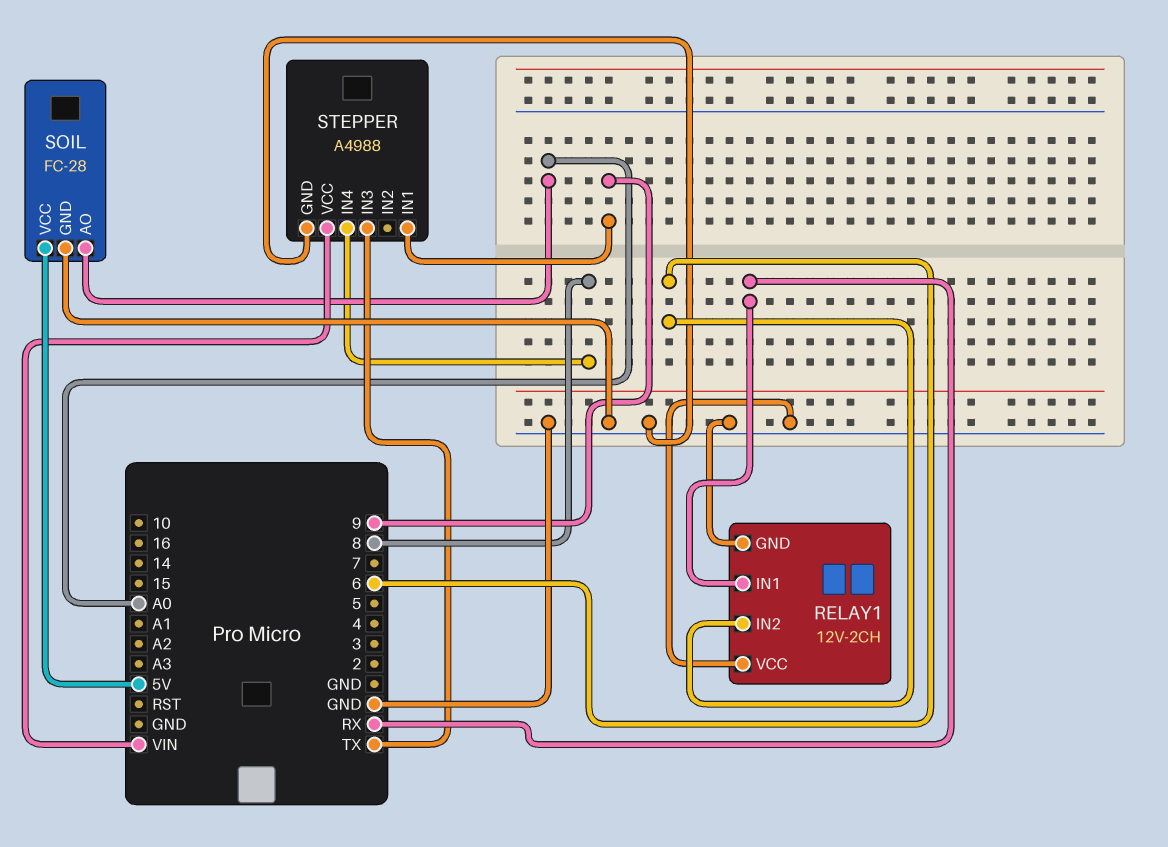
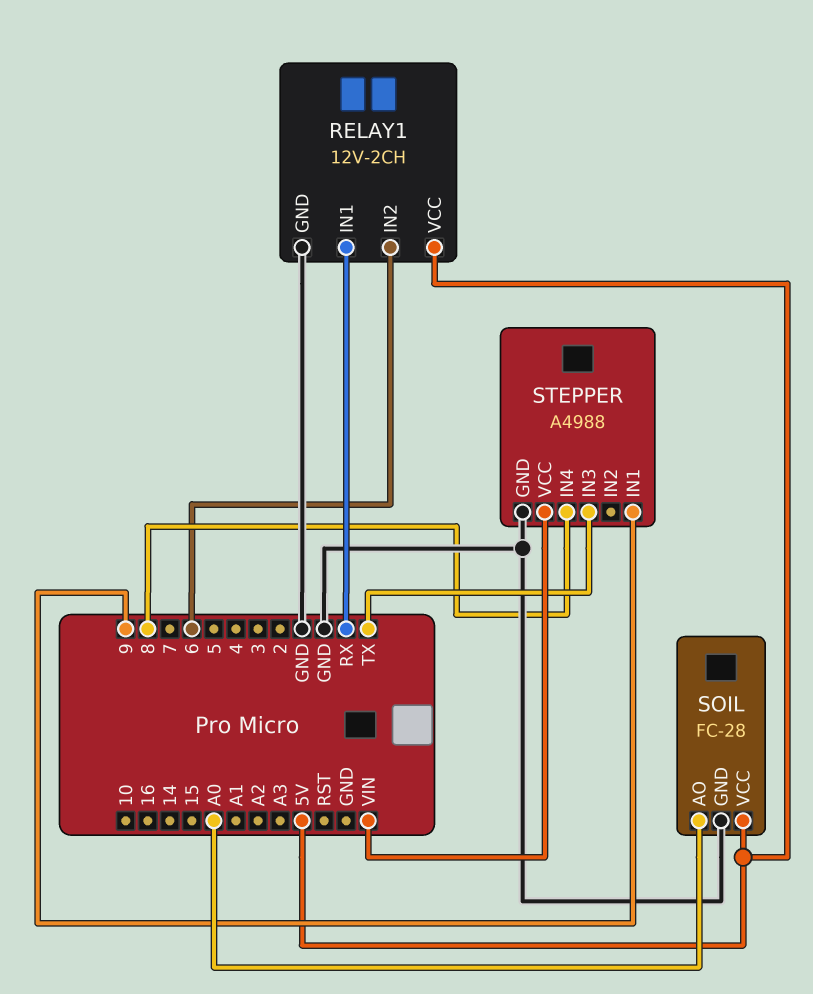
RELAY1 pin VCC: GND -> 5V

